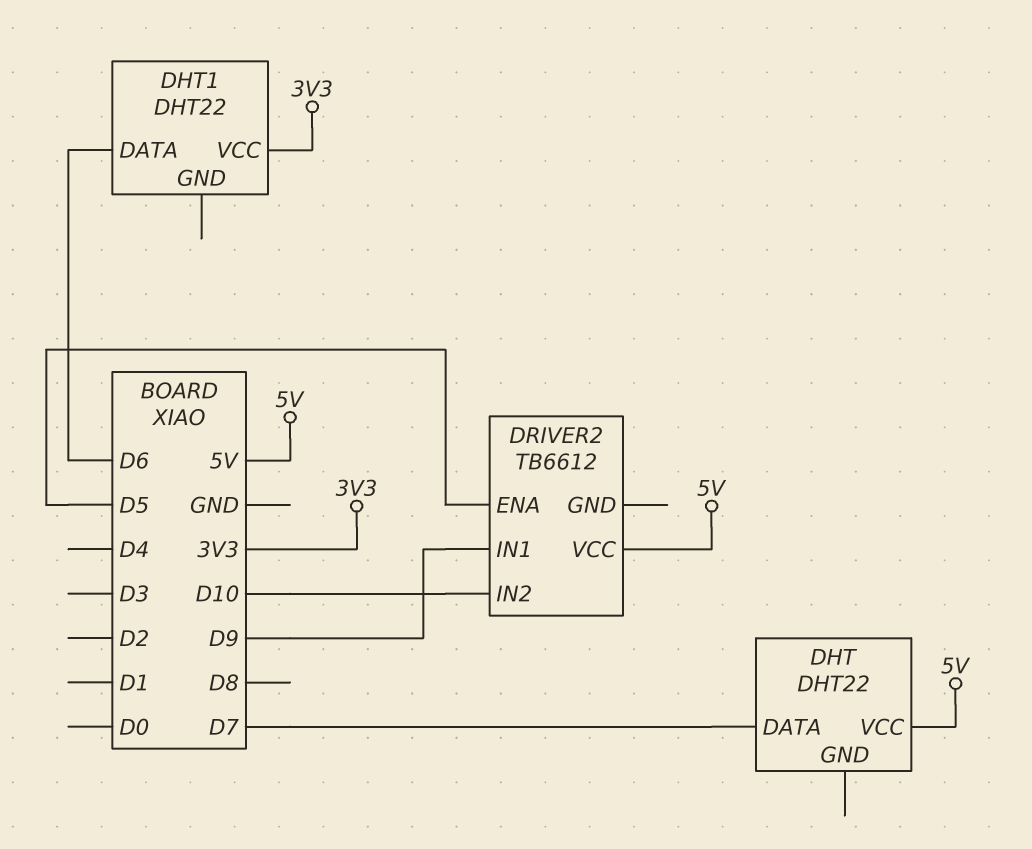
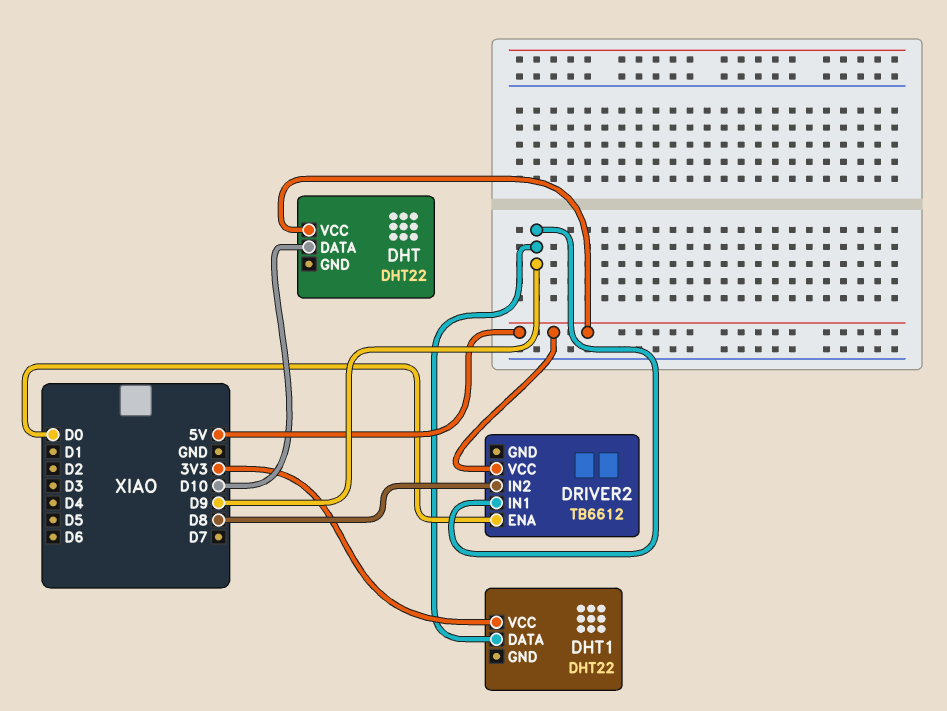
DHT pin DATA: D7 -> D10
DHT1 pin DATA: D6 -> D9
DRIVER2 pin ENA: D5 -> D0
DRIVER2 pin IN2: D10 -> D8

